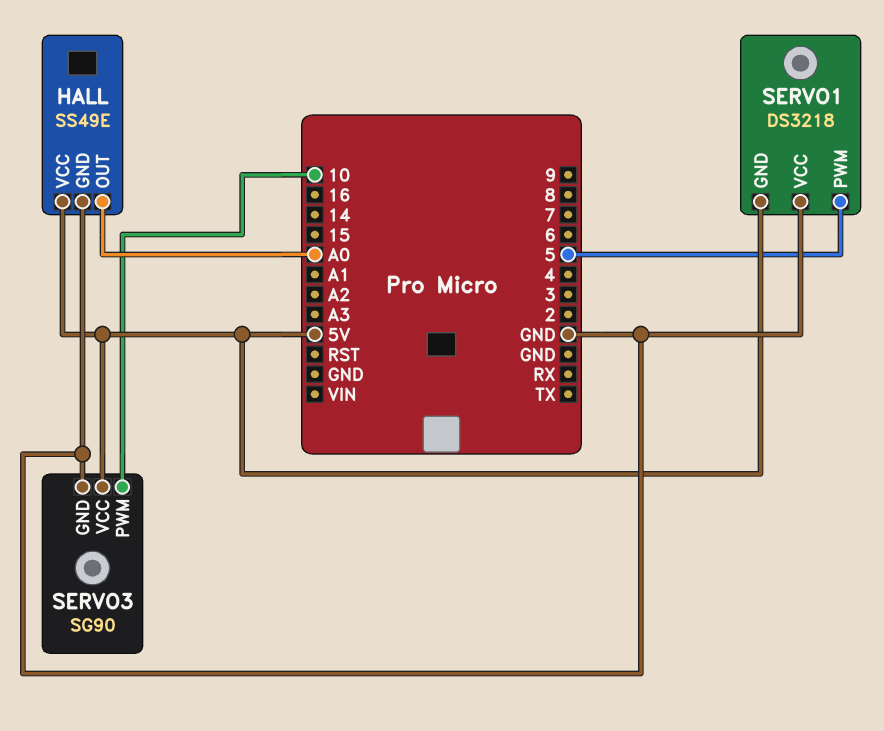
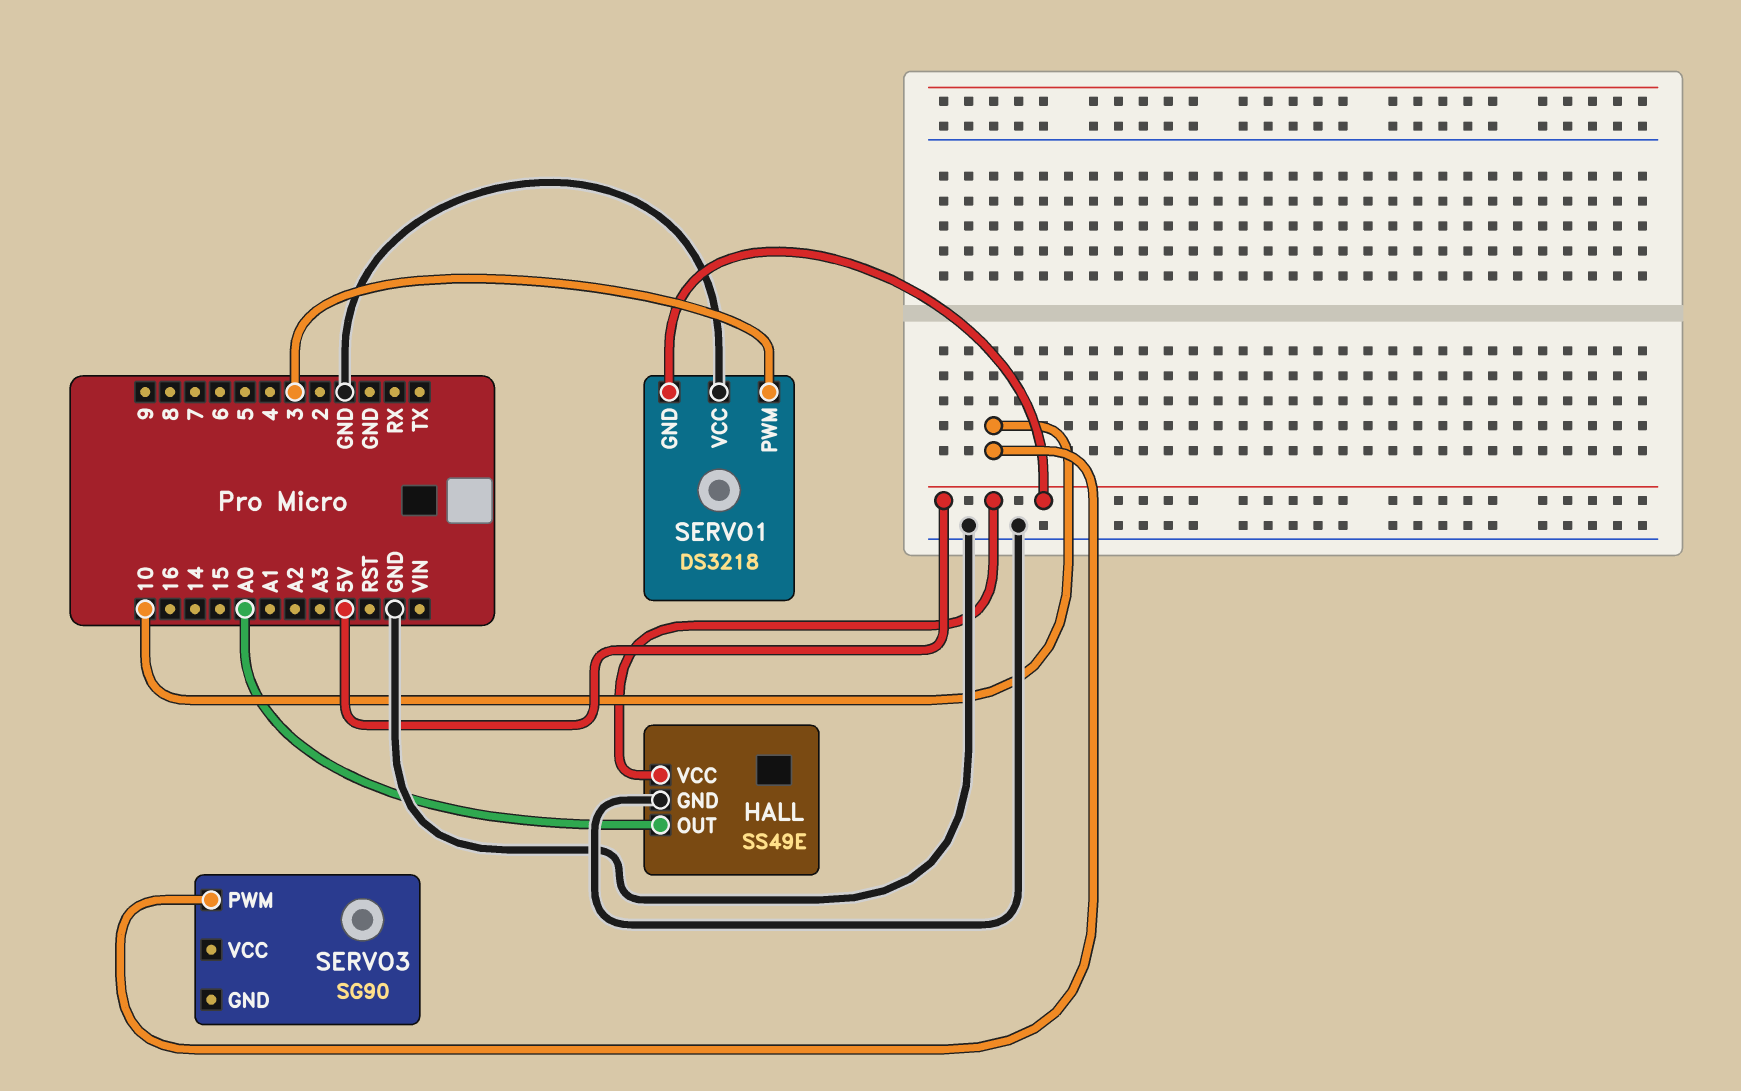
SERVO1 pin PWM: 5 -> 3
SERVO3 pin GND: GND -> none
SERVO3 pin VCC: 5V -> none

